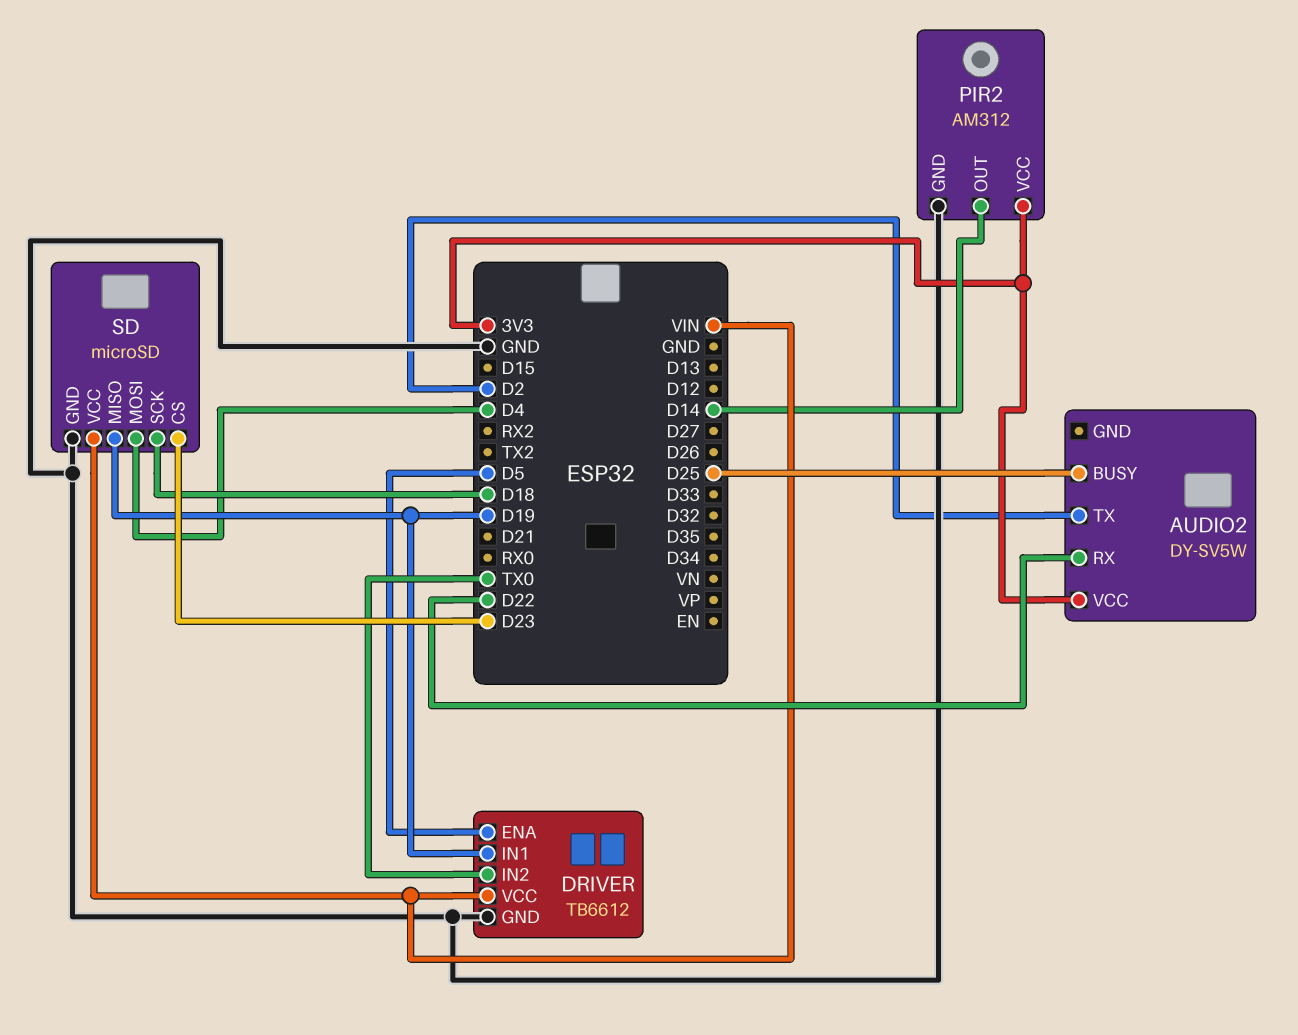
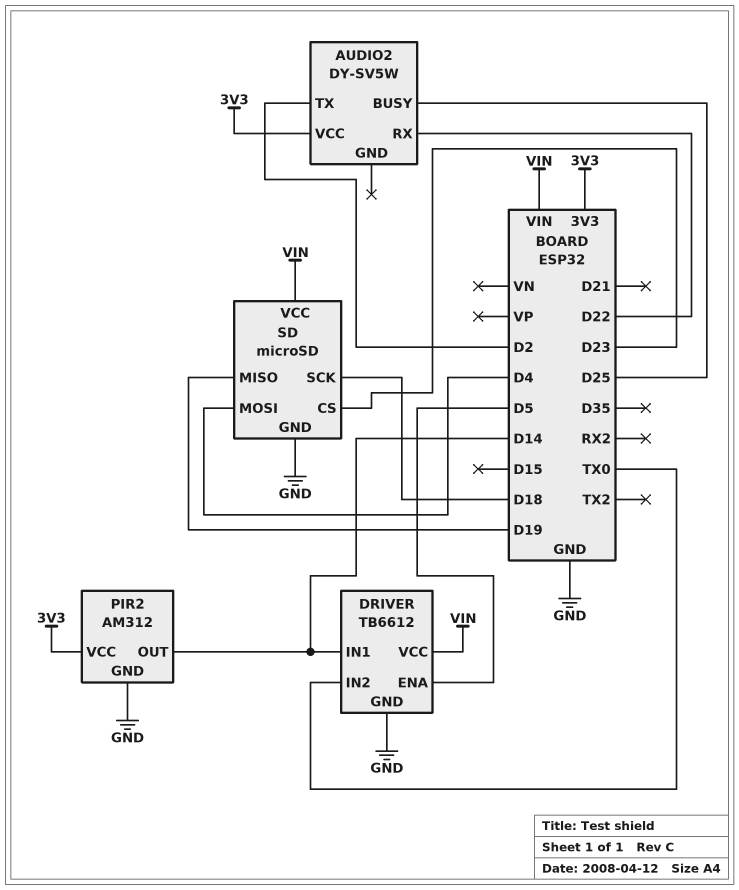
DRIVER pin IN1: D19 -> D14

